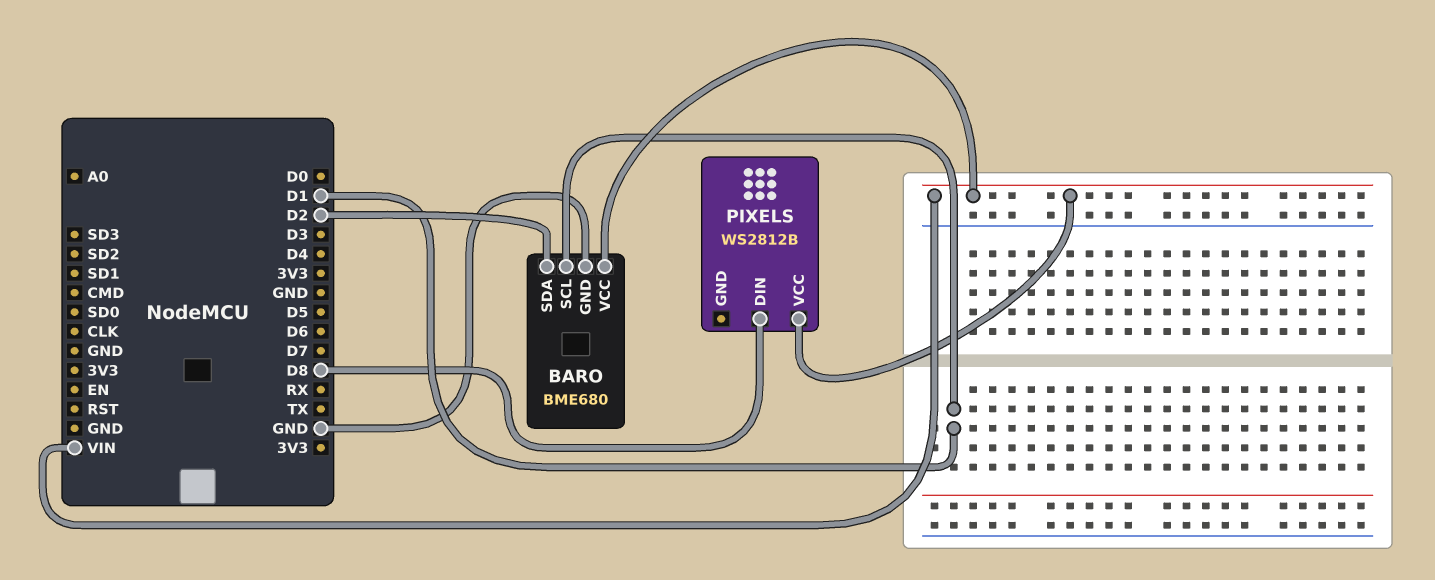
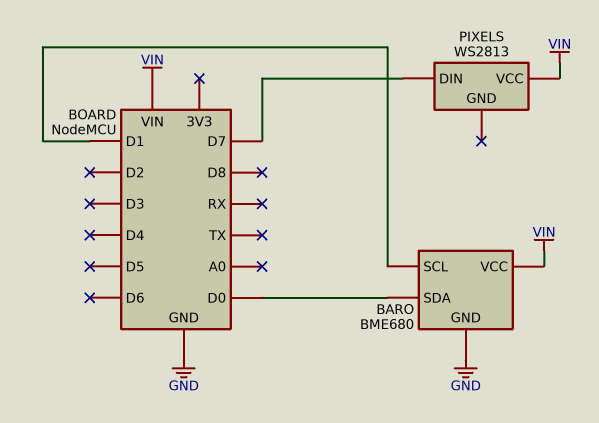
BARO pin SDA: D2 -> D0
PIXELS: WS2812B -> WS2813
PIXELS pin DIN: D8 -> D7

